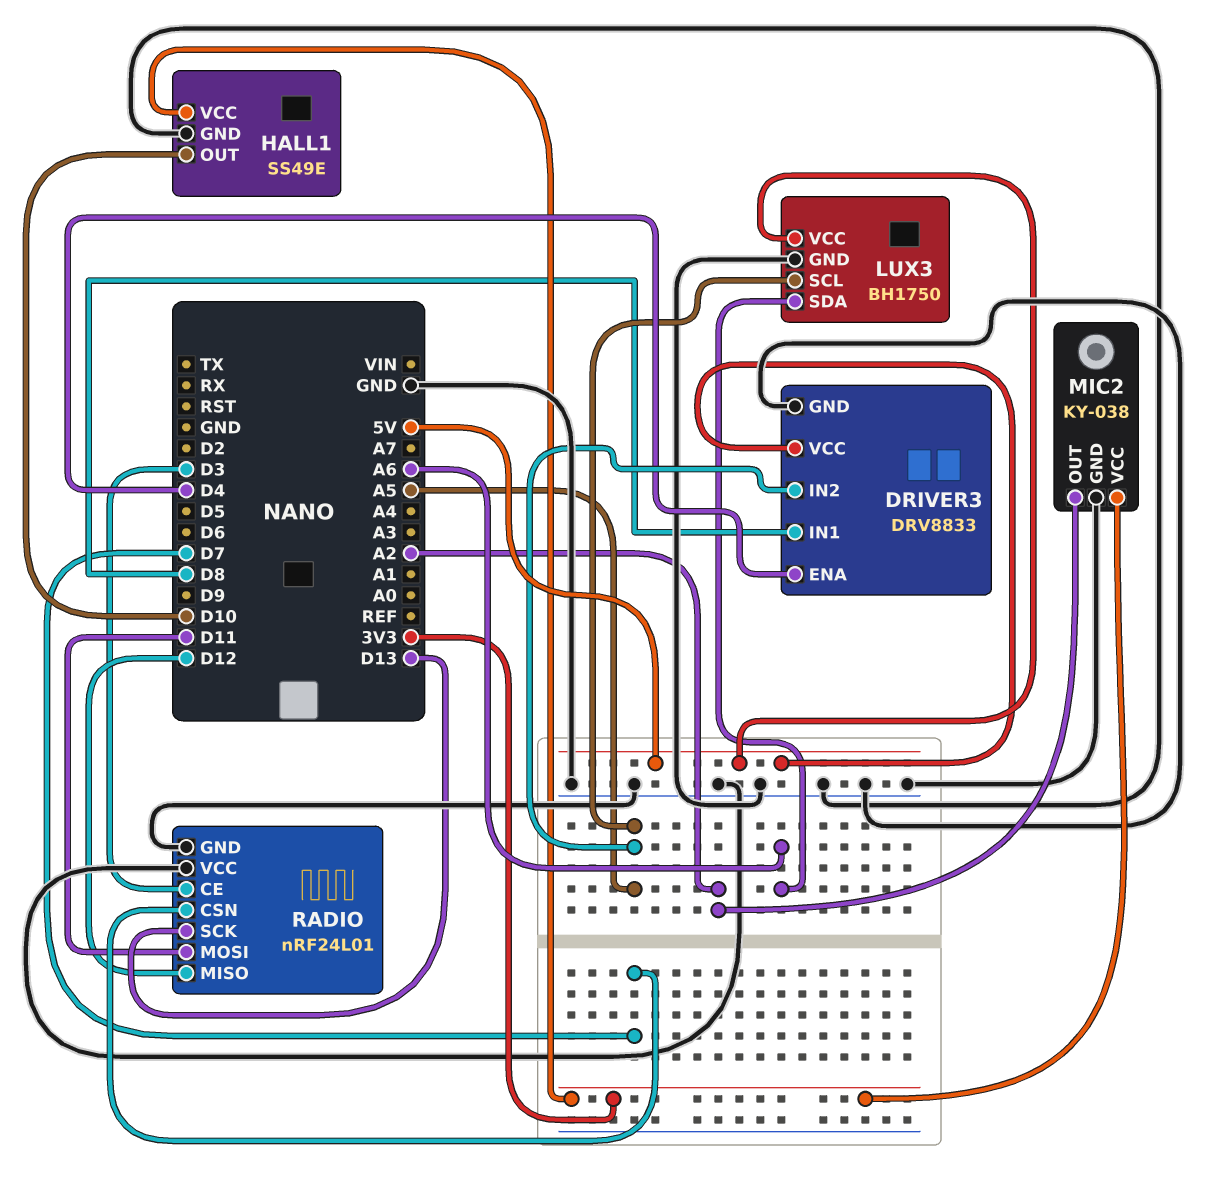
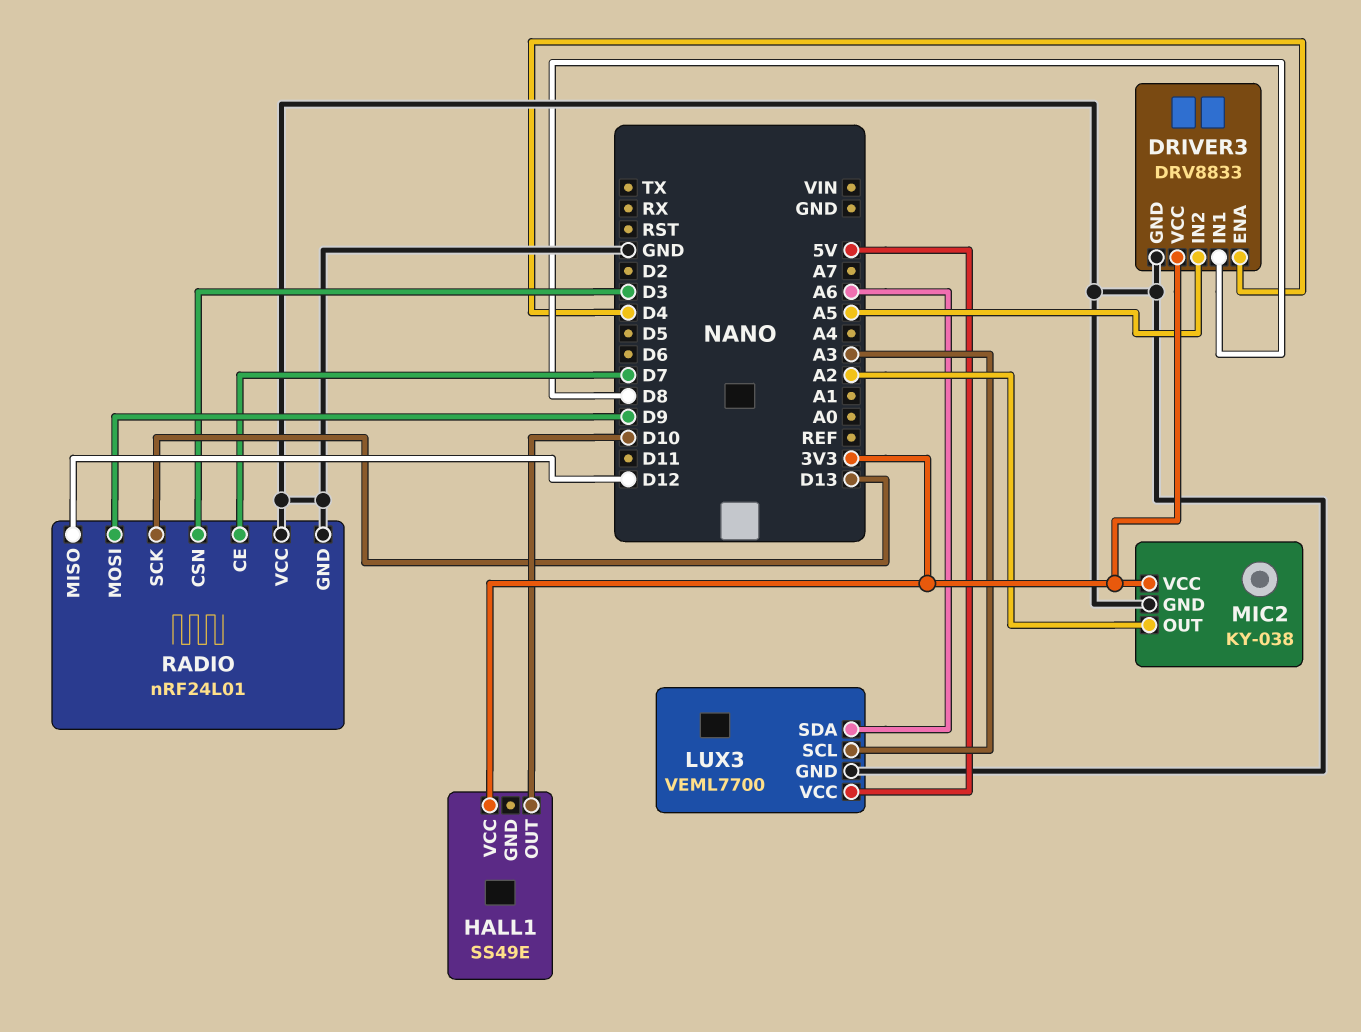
DRIVER3 pin VCC: 5V -> 3V3
HALL1 pin GND: GND -> none
LUX3: BH1750 -> VEML7700
LUX3 pin SCL: A5 -> A3
RADIO pin CE: D3 -> D7
RADIO pin CSN: D7 -> D3
RADIO pin MOSI: D11 -> D9

